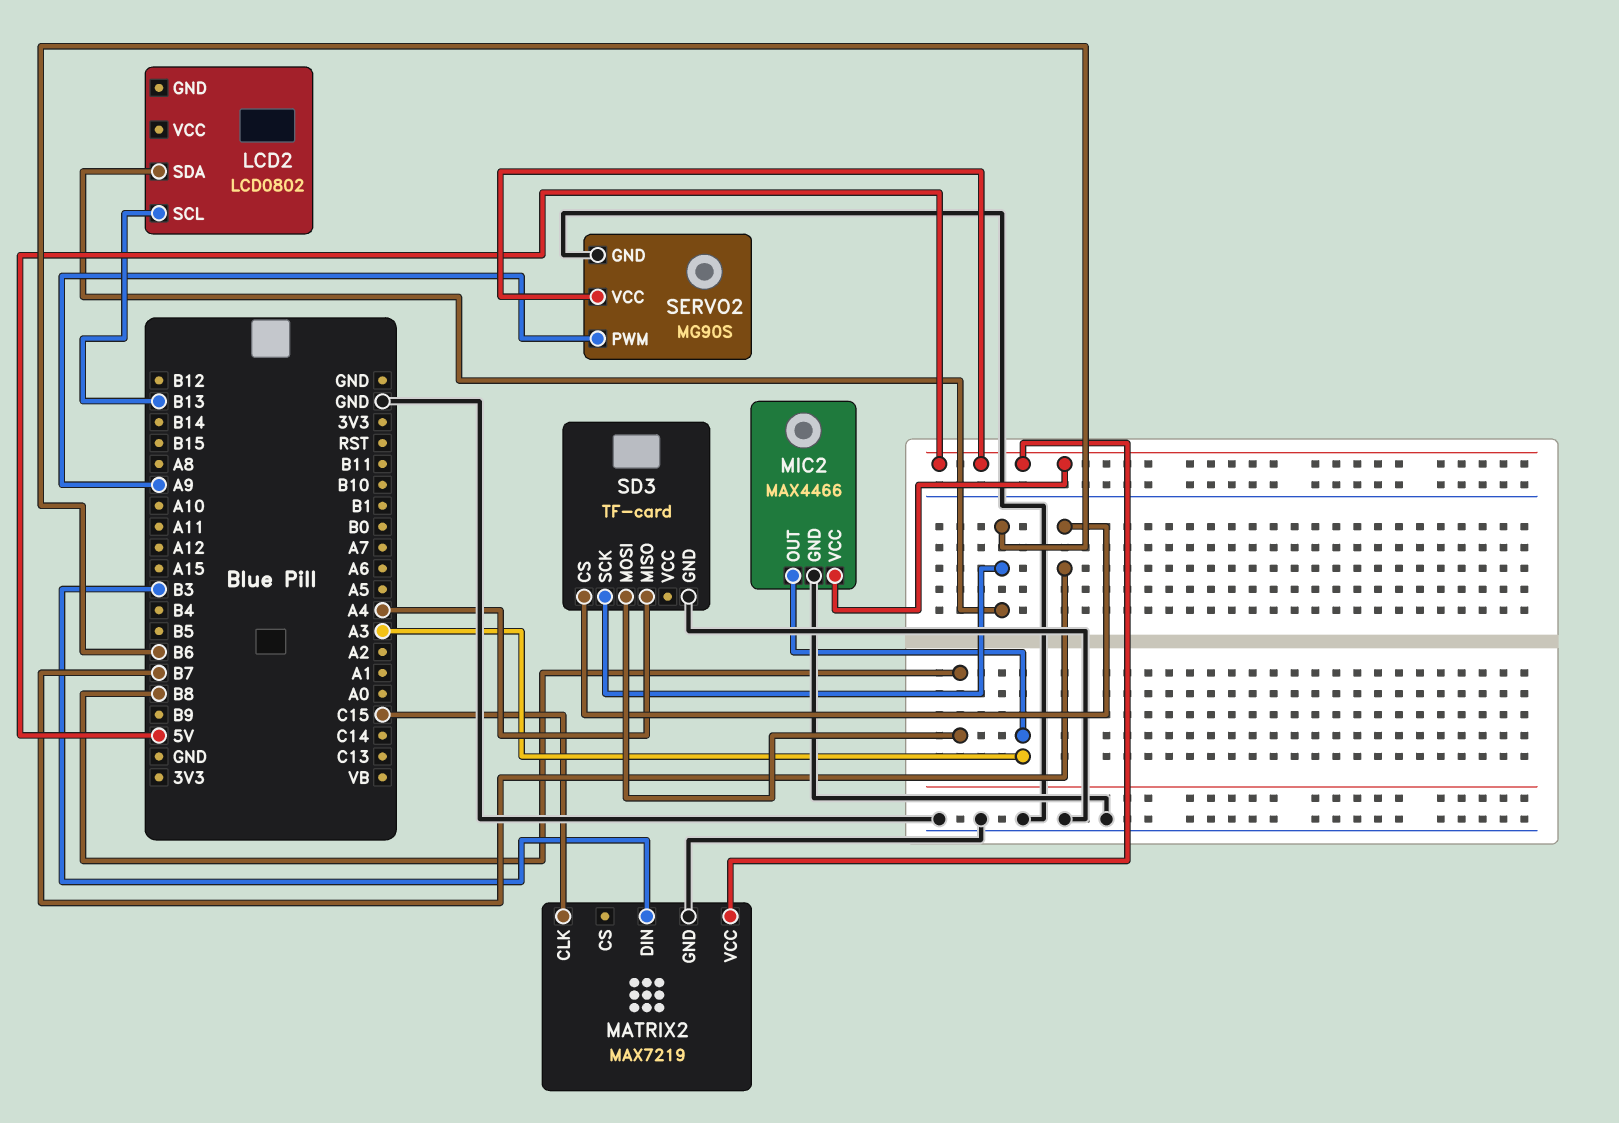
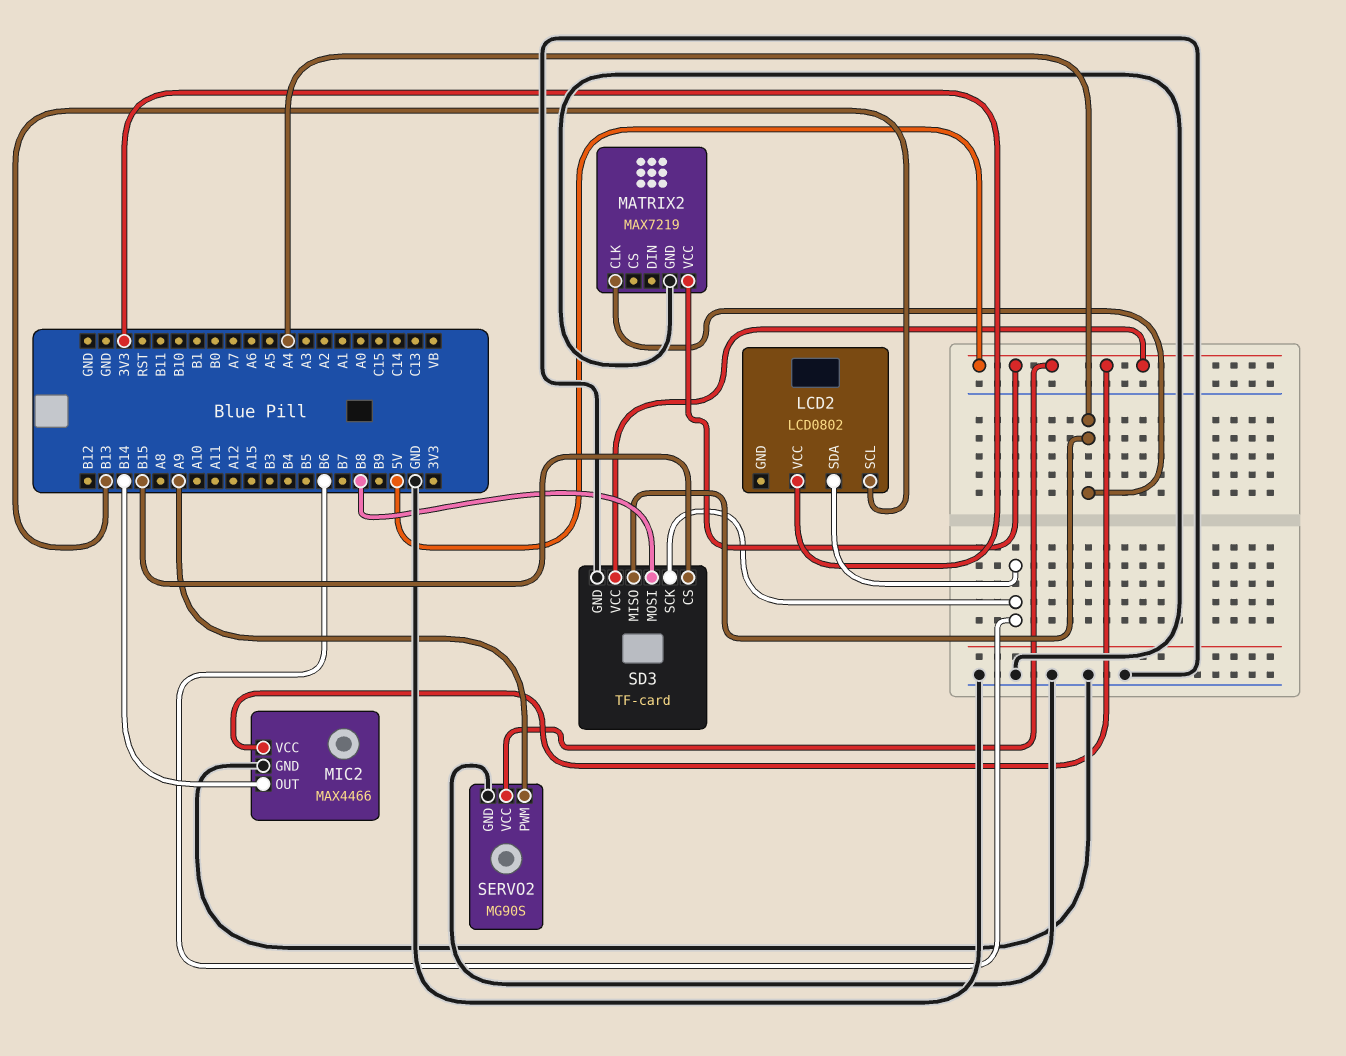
LCD2 pin VCC: none -> 3V3
MATRIX2 pin CLK: C15 -> A4
MATRIX2 pin DIN: B3 -> none
MIC2 pin OUT: A3 -> B14
SD3 pin CS: B7 -> B15
SD3 pin VCC: none -> 5V

